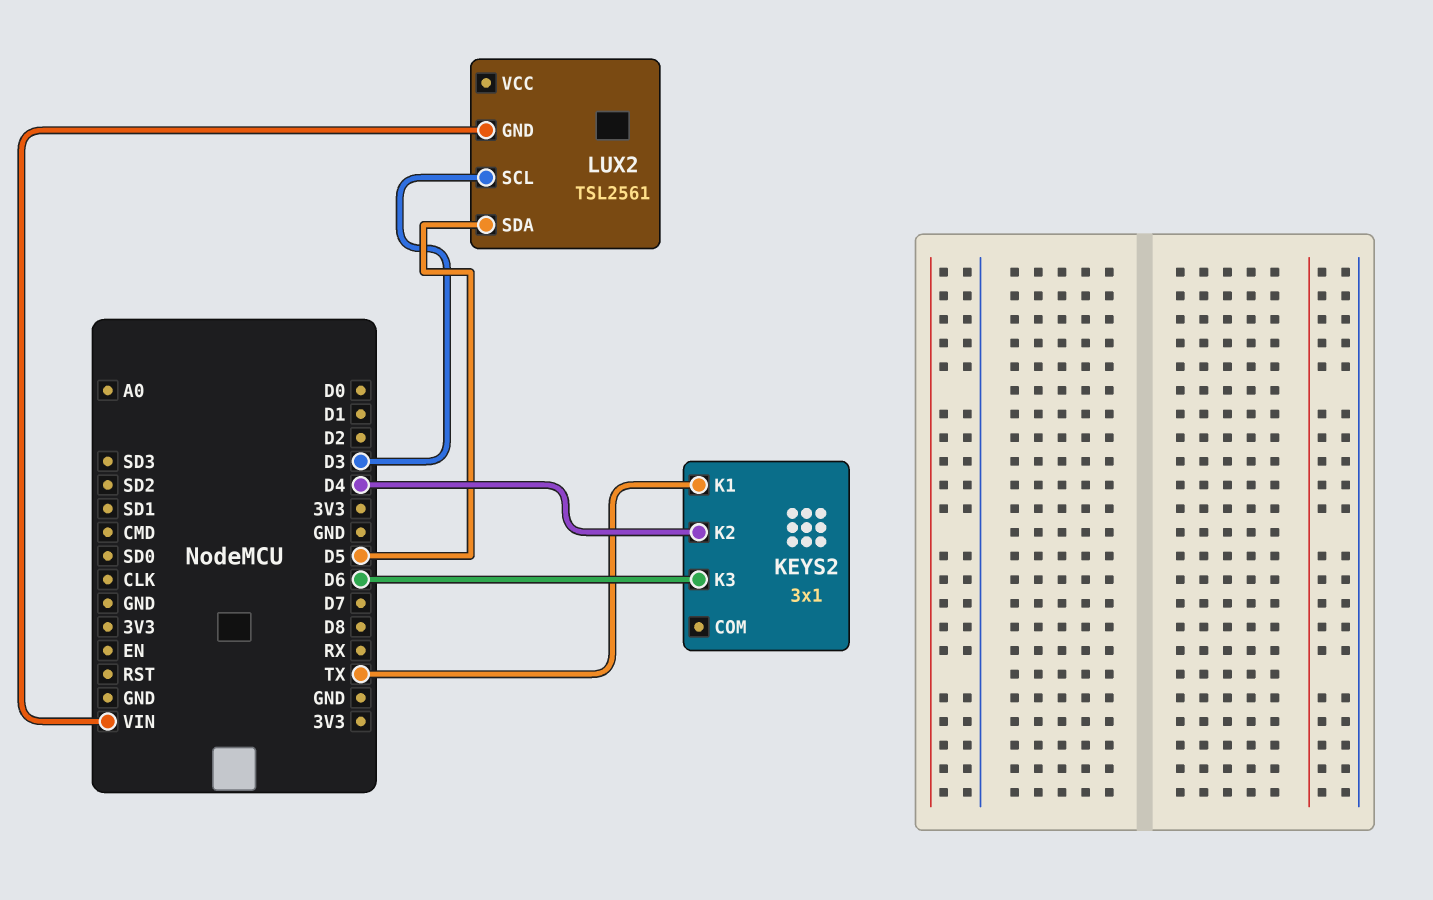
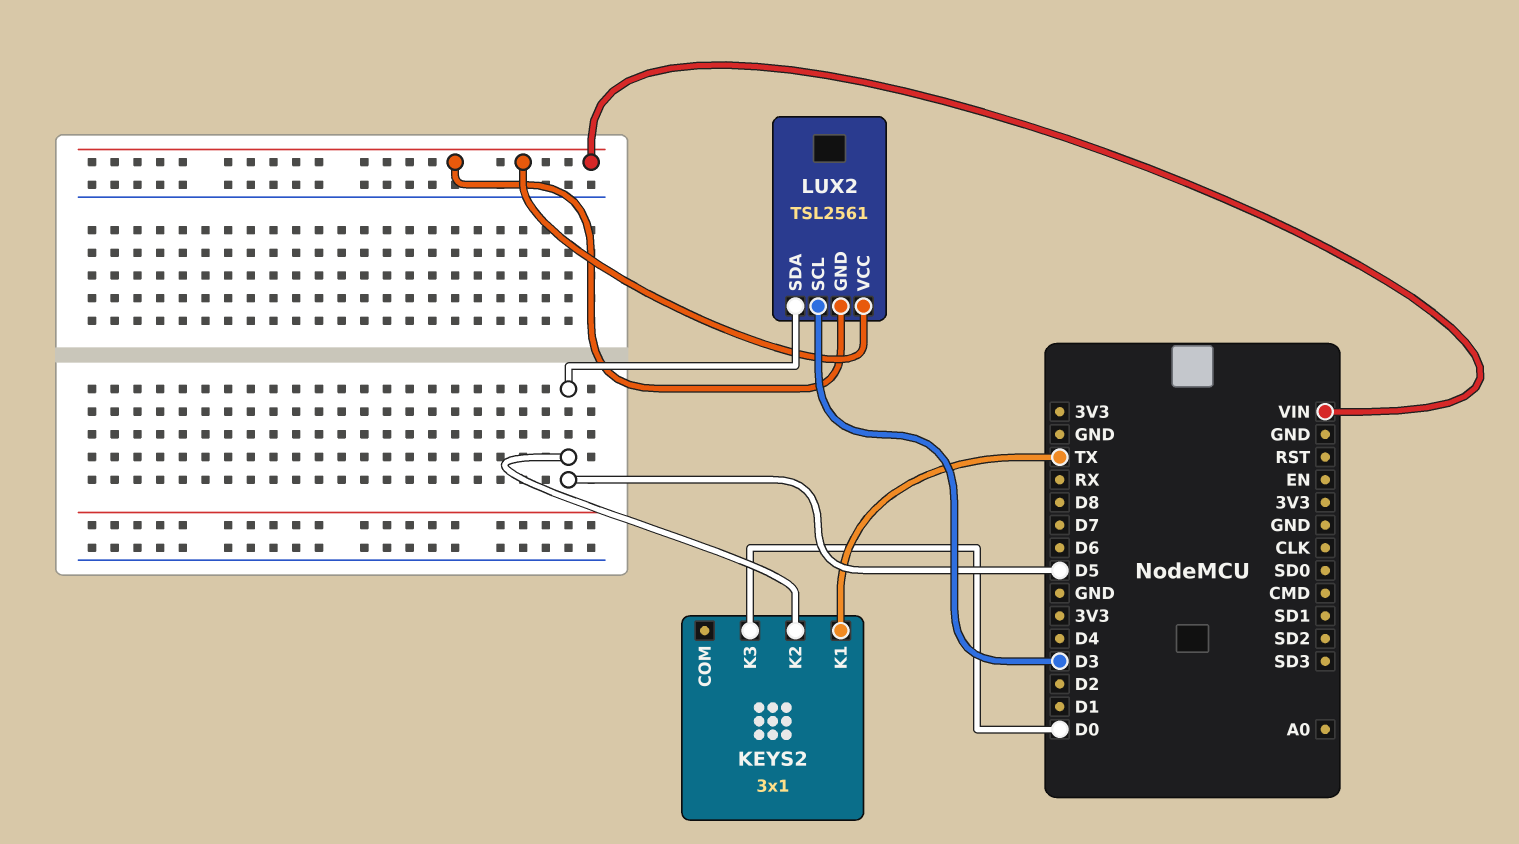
KEYS2 pin K2: D4 -> D5
KEYS2 pin K3: D6 -> D0
LUX2 pin VCC: none -> VIN

